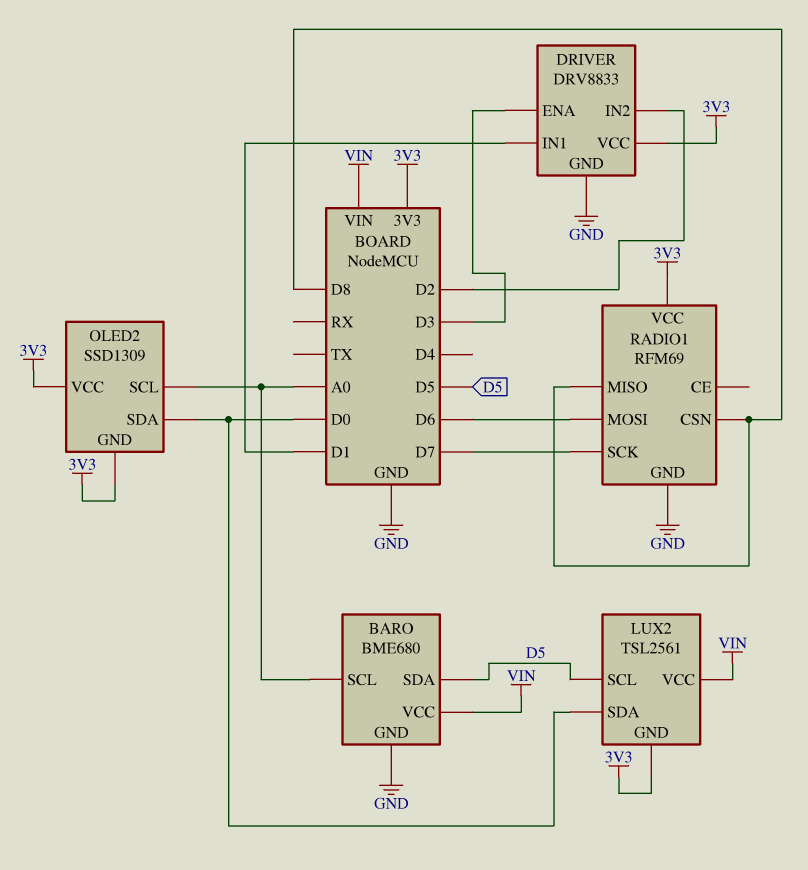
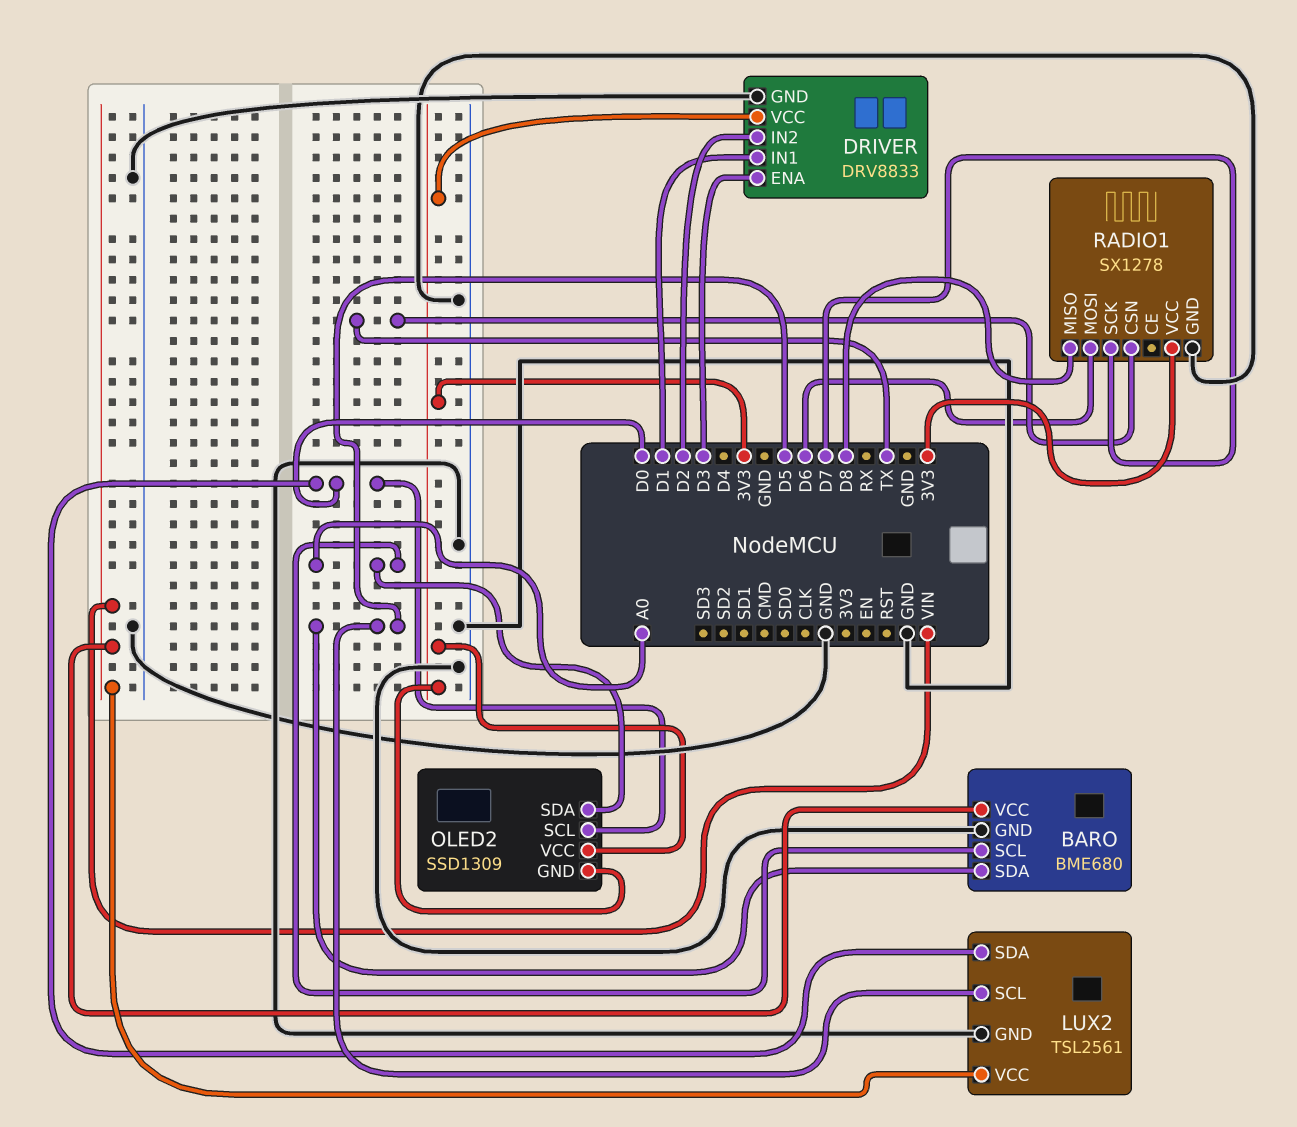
LUX2 pin GND: 3V3 -> GND
OLED2 pin SCL: A0 -> D0
OLED2 pin SDA: D0 -> A0
RADIO1: RFM69 -> SX1278
RADIO1 pin CSN: D8 -> TX

